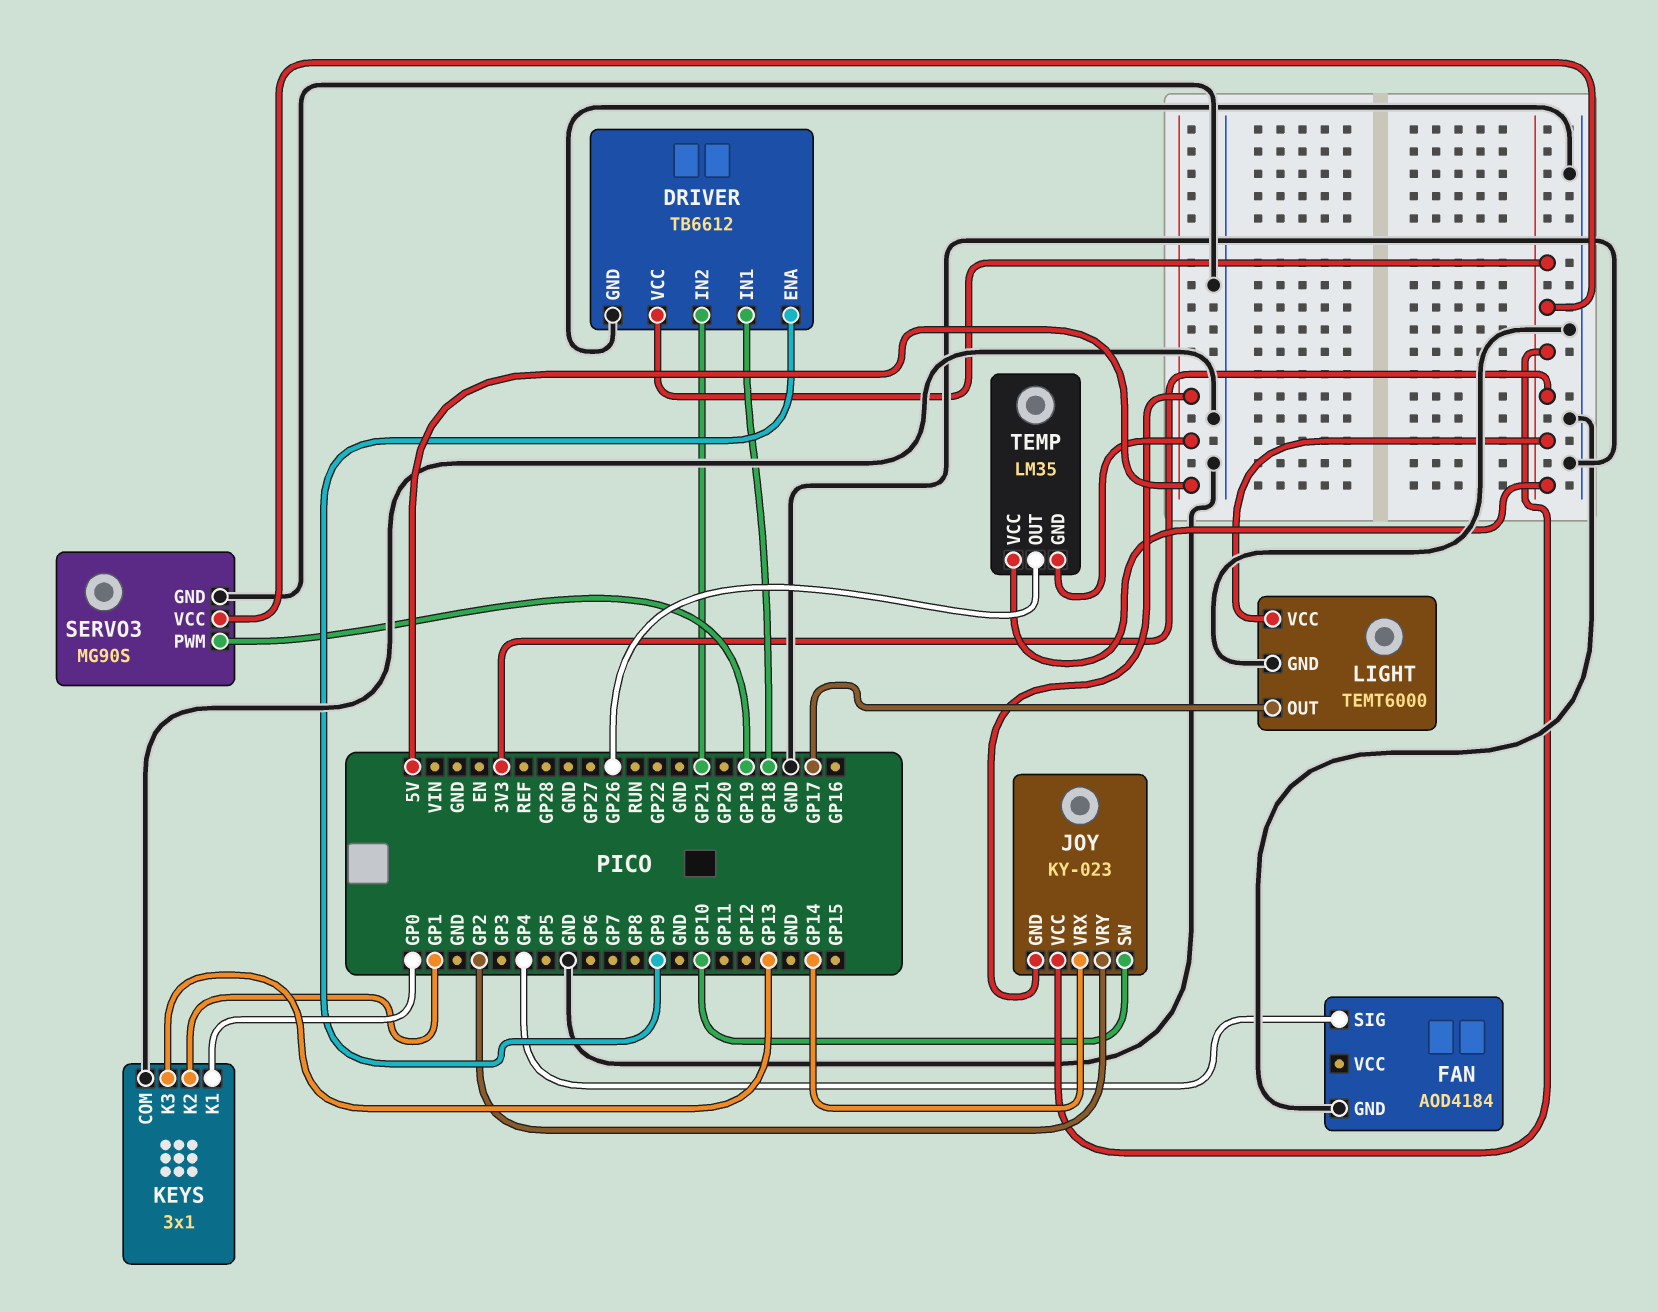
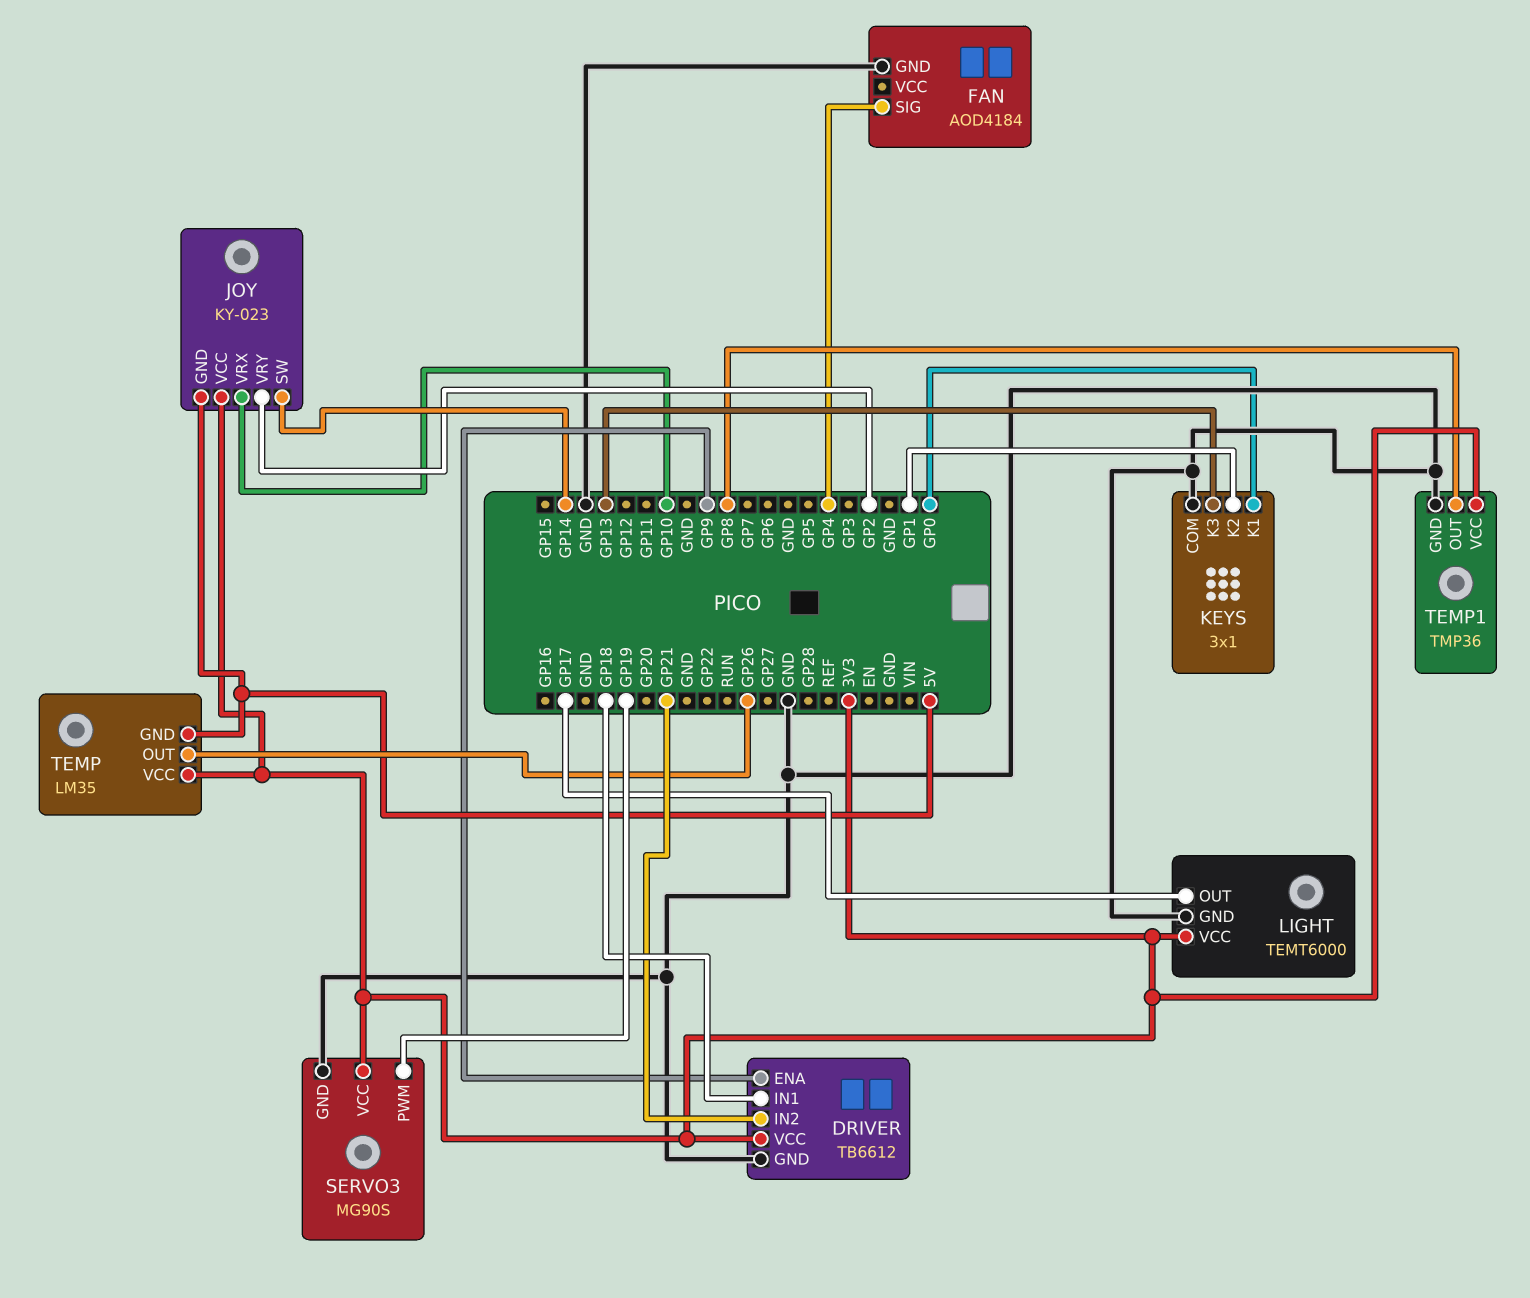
JOY pin SW: GP10 -> GP14
JOY pin VRX: GP14 -> GP10
TEMP1: none -> TMP36
TEMP1 pin GND: none -> GND
TEMP1 pin OUT: none -> GP8
TEMP1 pin VCC: none -> 3V3

